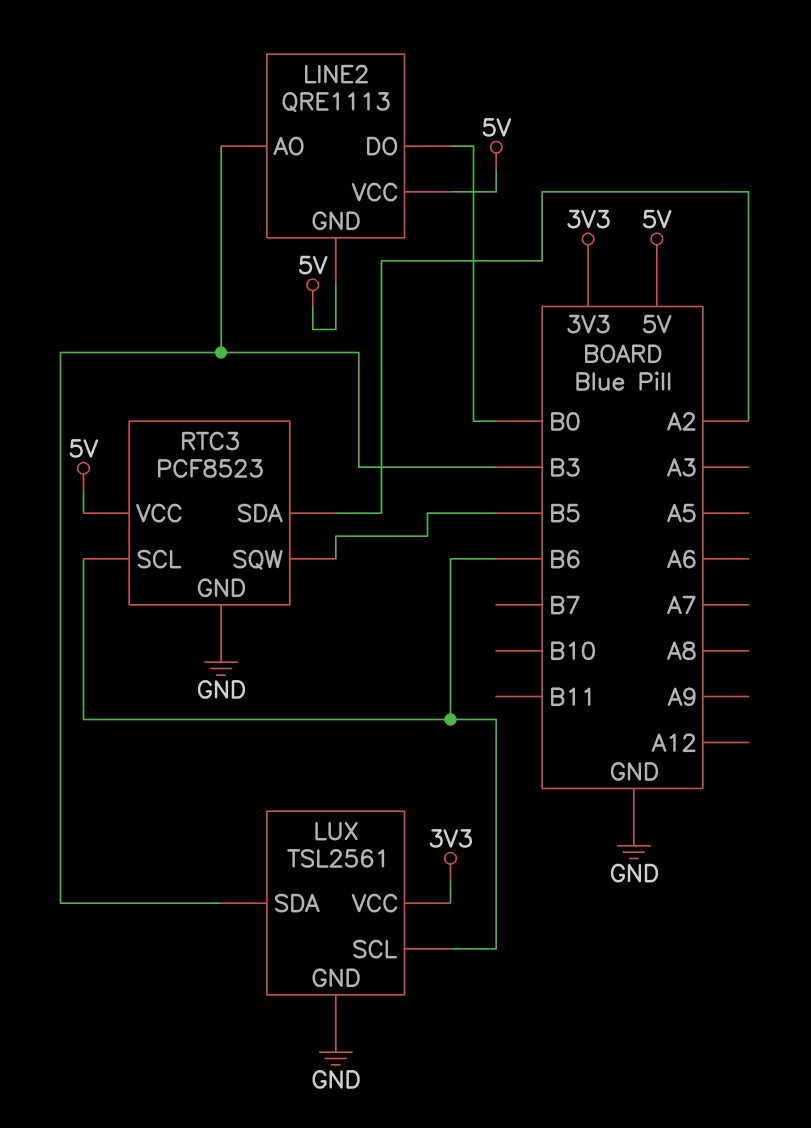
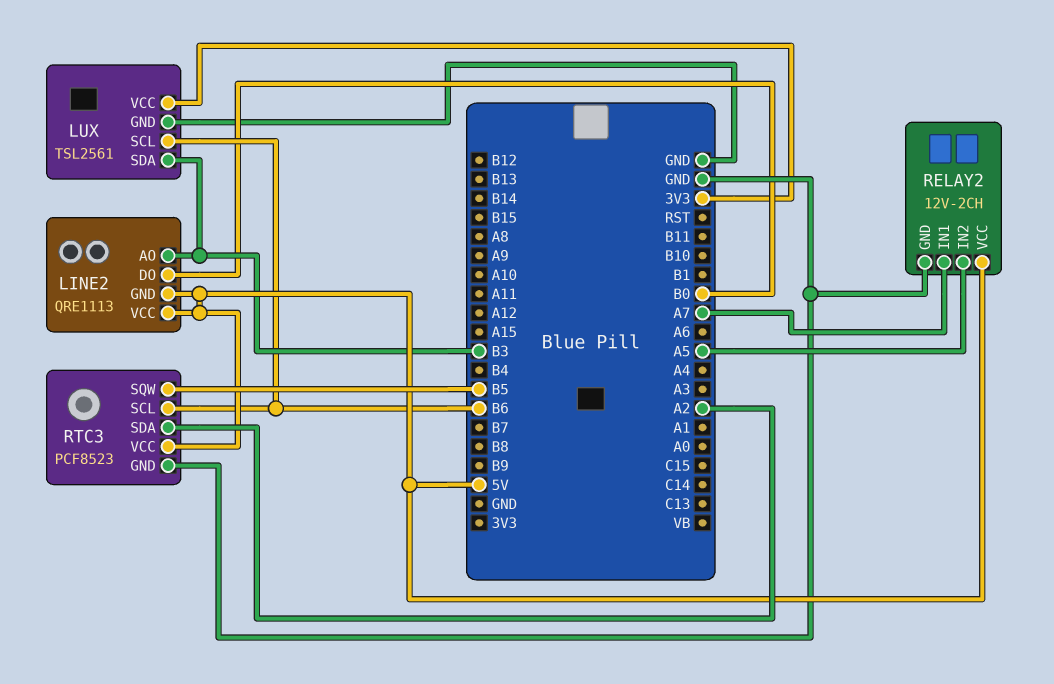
RELAY2: none -> 12V-2CH
RELAY2 pin GND: none -> GND
RELAY2 pin IN1: none -> A7
RELAY2 pin IN2: none -> A5
RELAY2 pin VCC: none -> 5V

